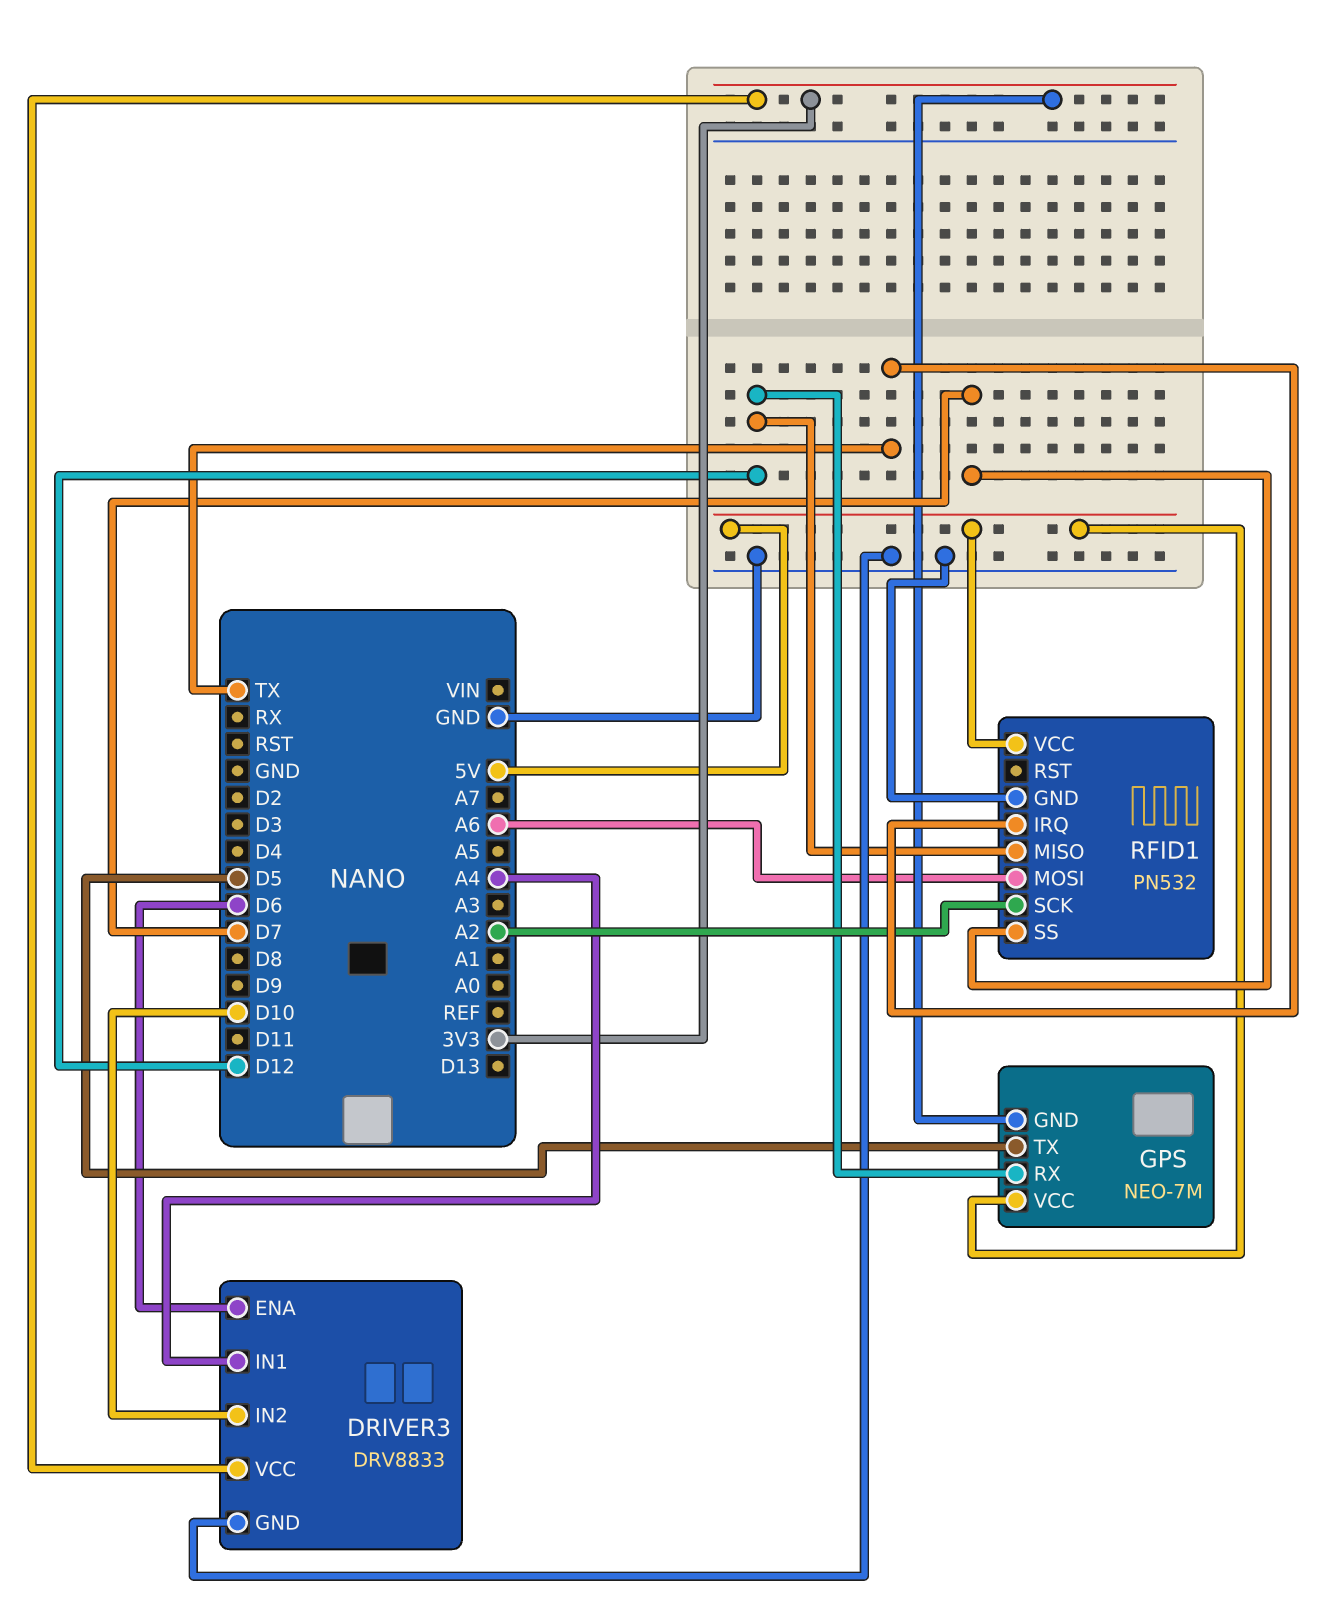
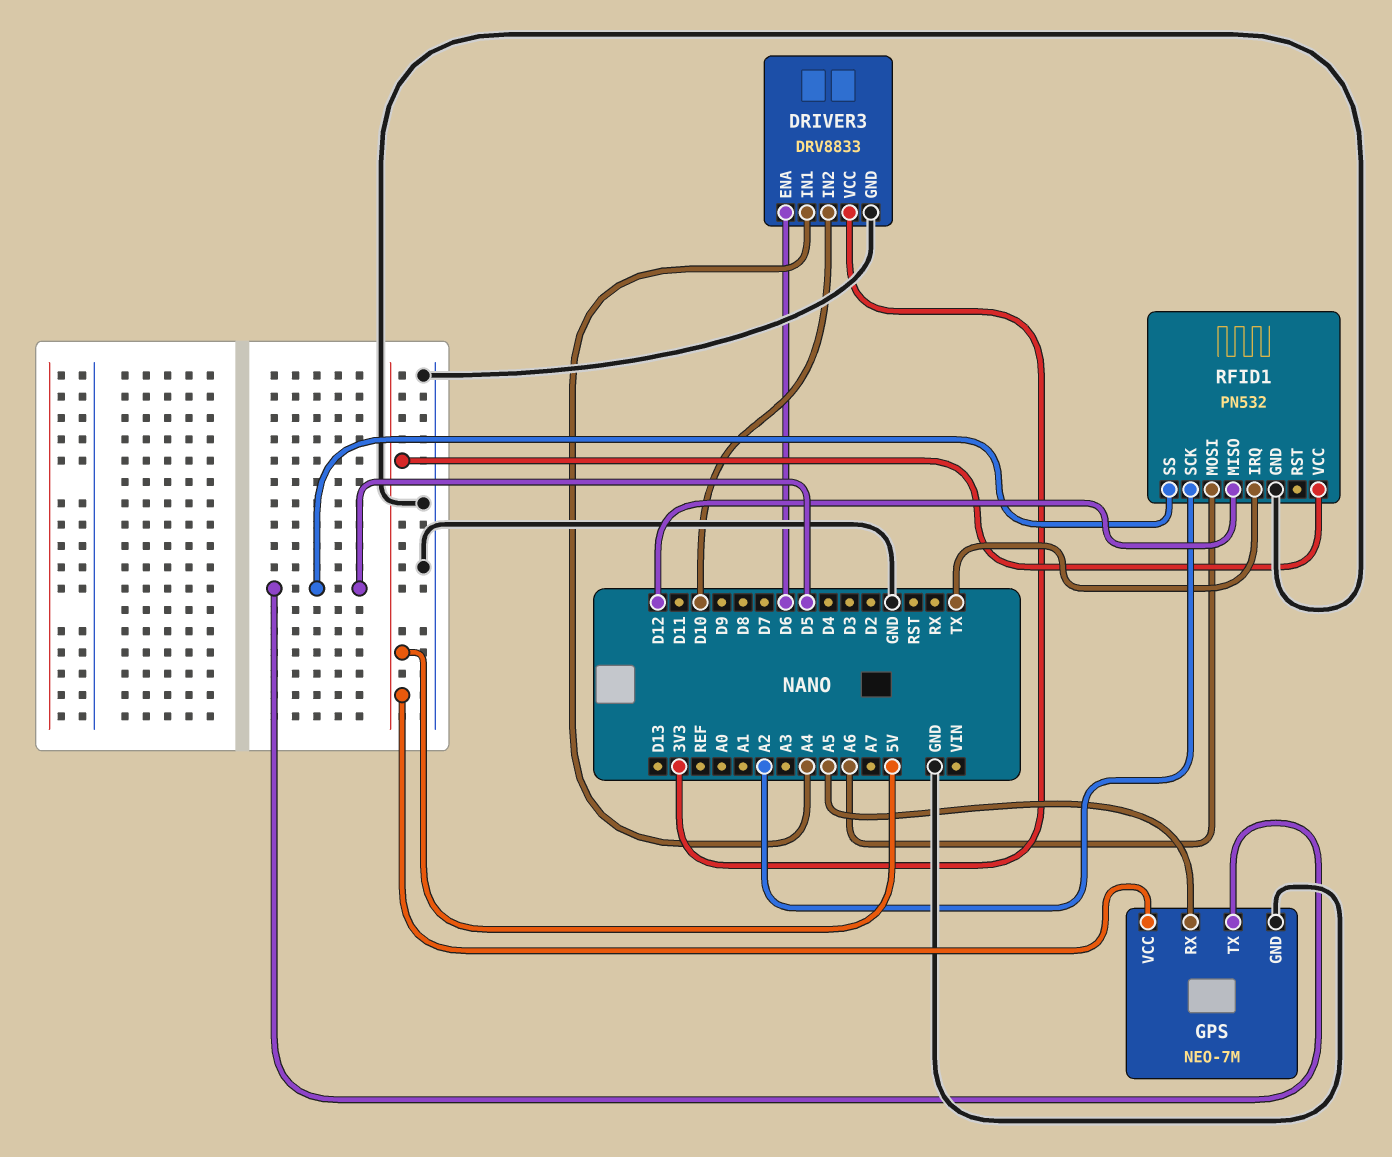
GPS pin GND: 3V3 -> GND
GPS pin RX: D12 -> A5
RFID1 pin SS: D7 -> D5

